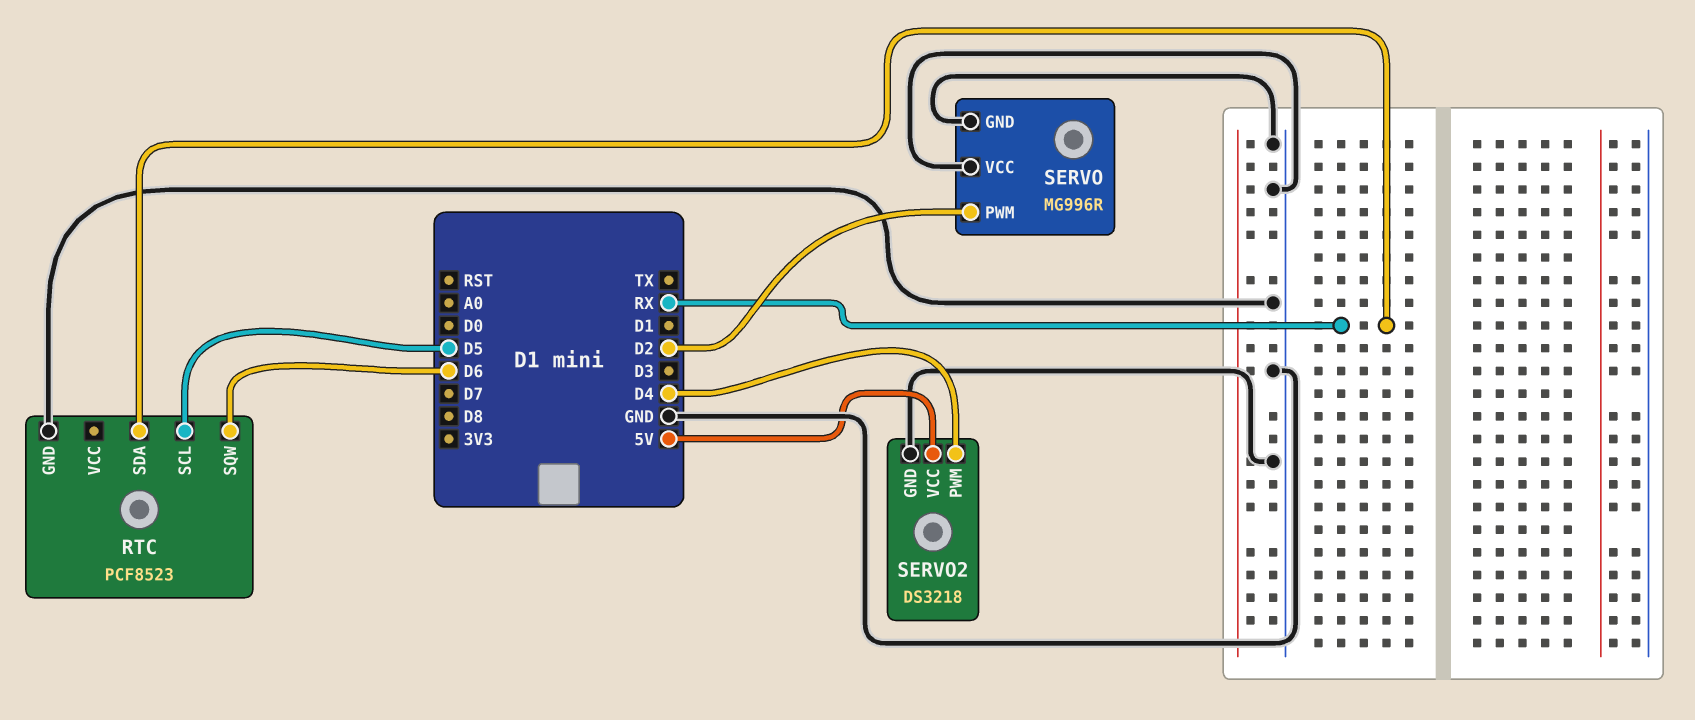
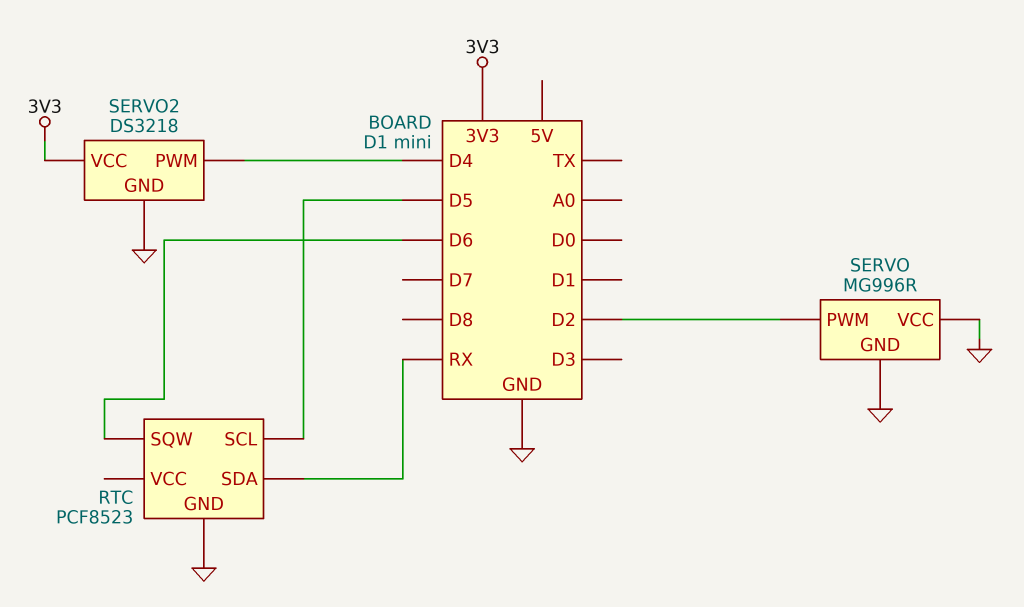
SERVO2 pin VCC: 5V -> 3V3

